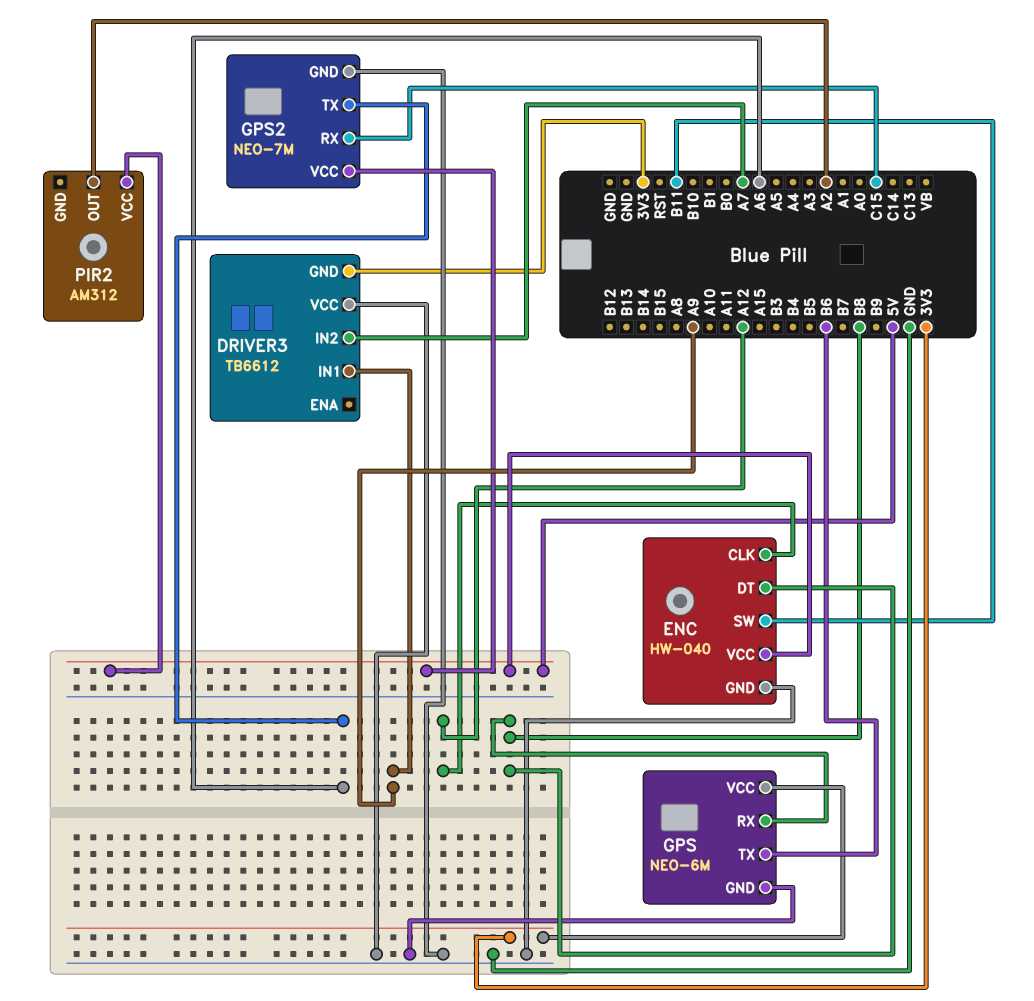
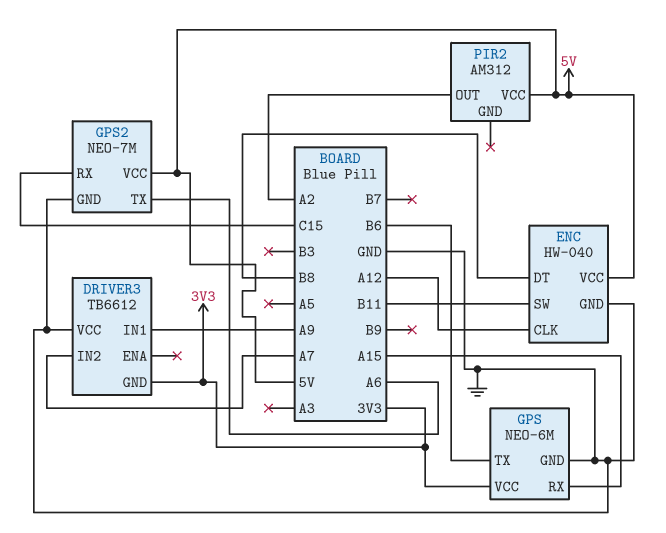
GPS pin RX: B8 -> A15

